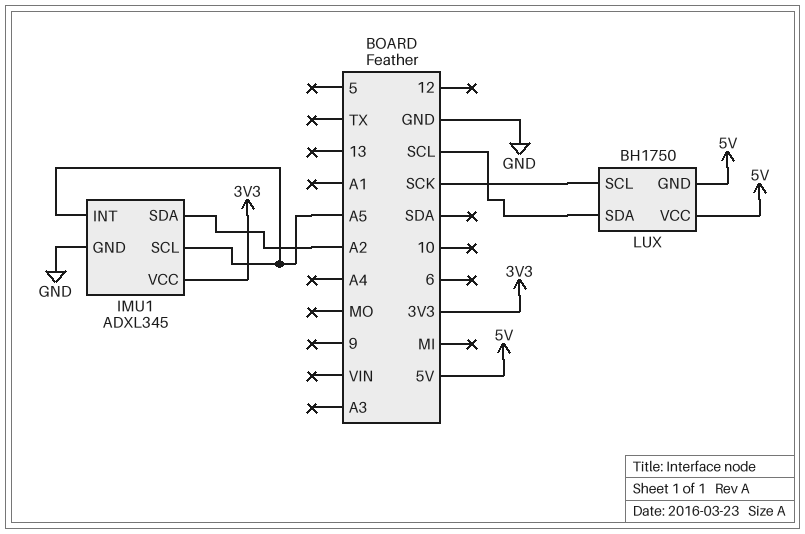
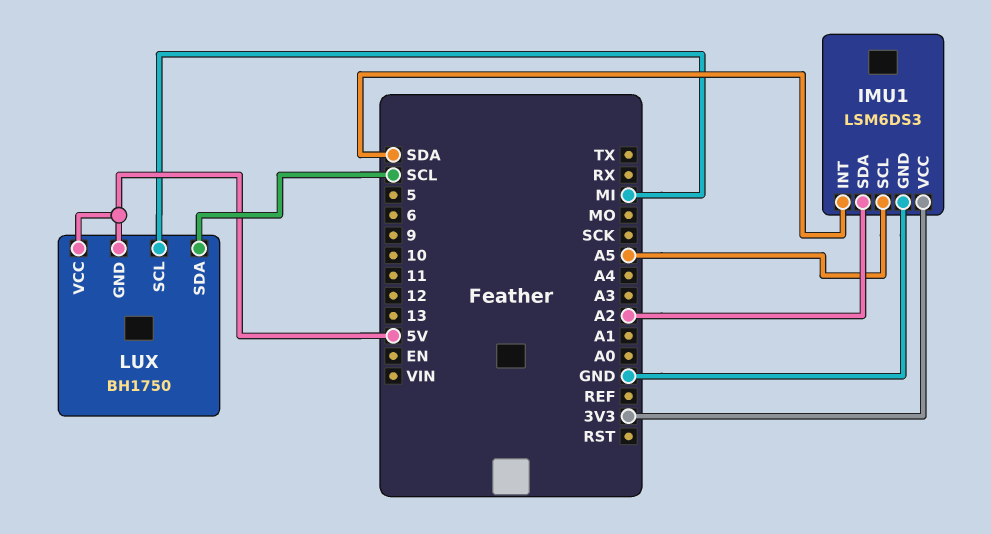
IMU1: ADXL345 -> LSM6DS3
IMU1 pin INT: A5 -> SDA
LUX pin SCL: SCK -> MI

